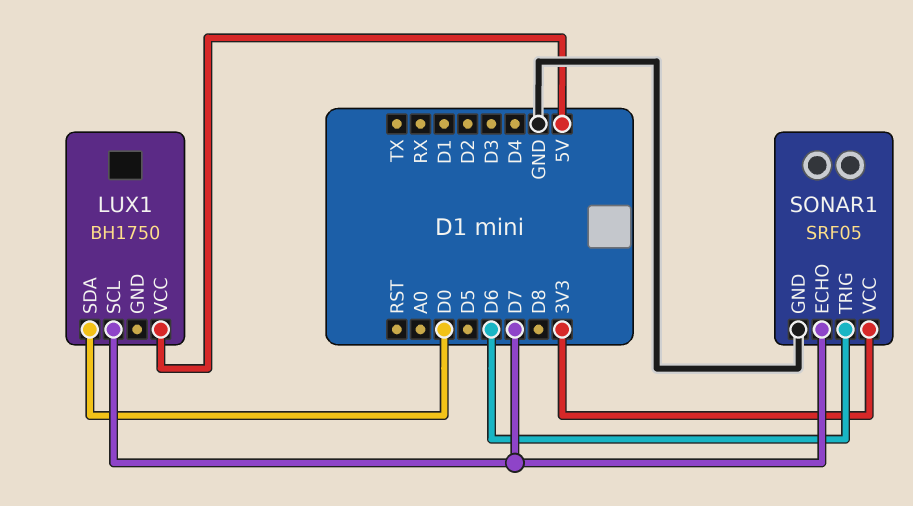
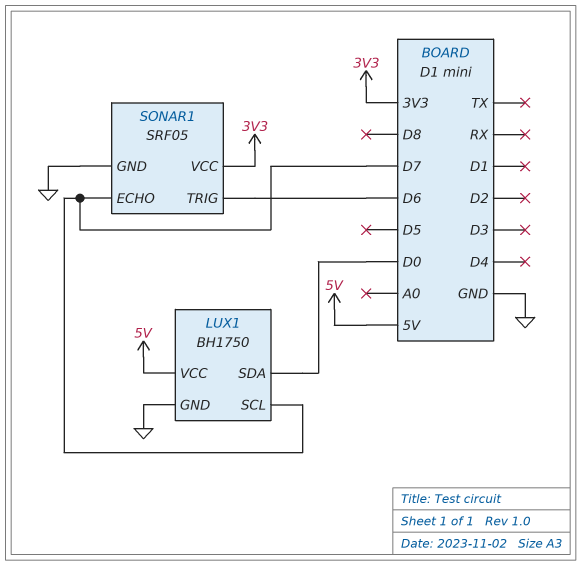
LUX1 pin GND: none -> GND

